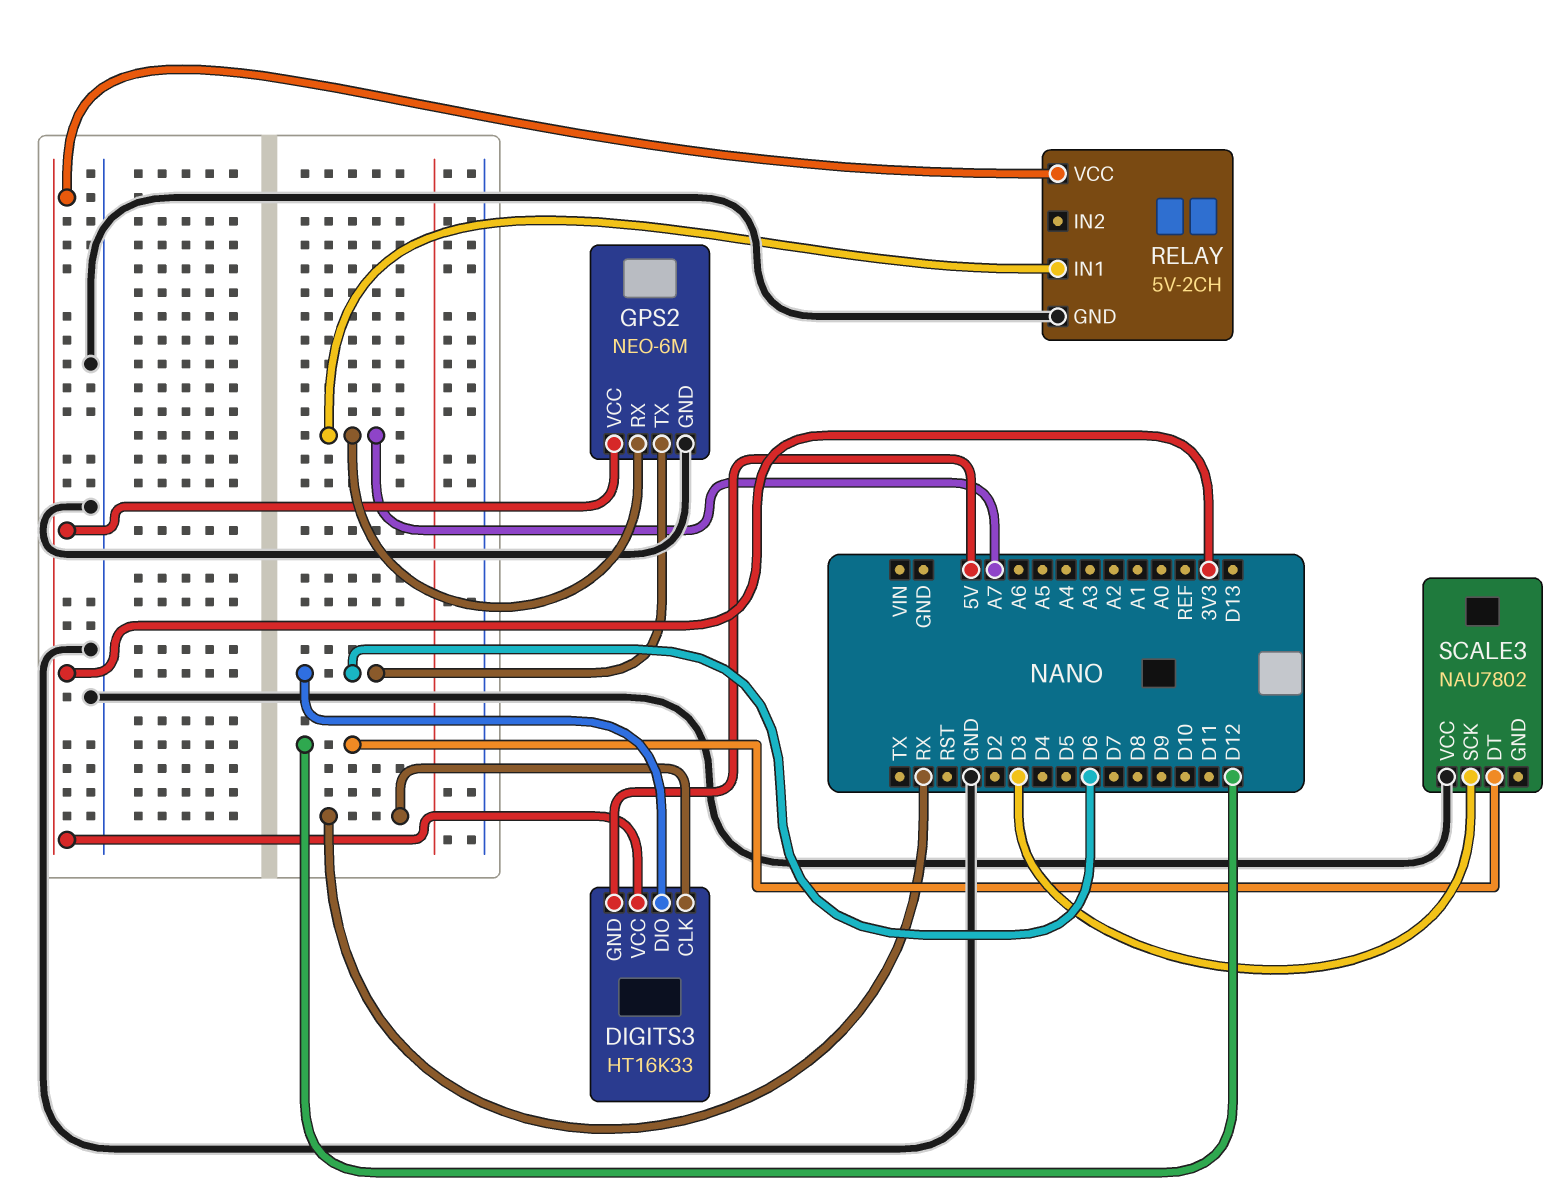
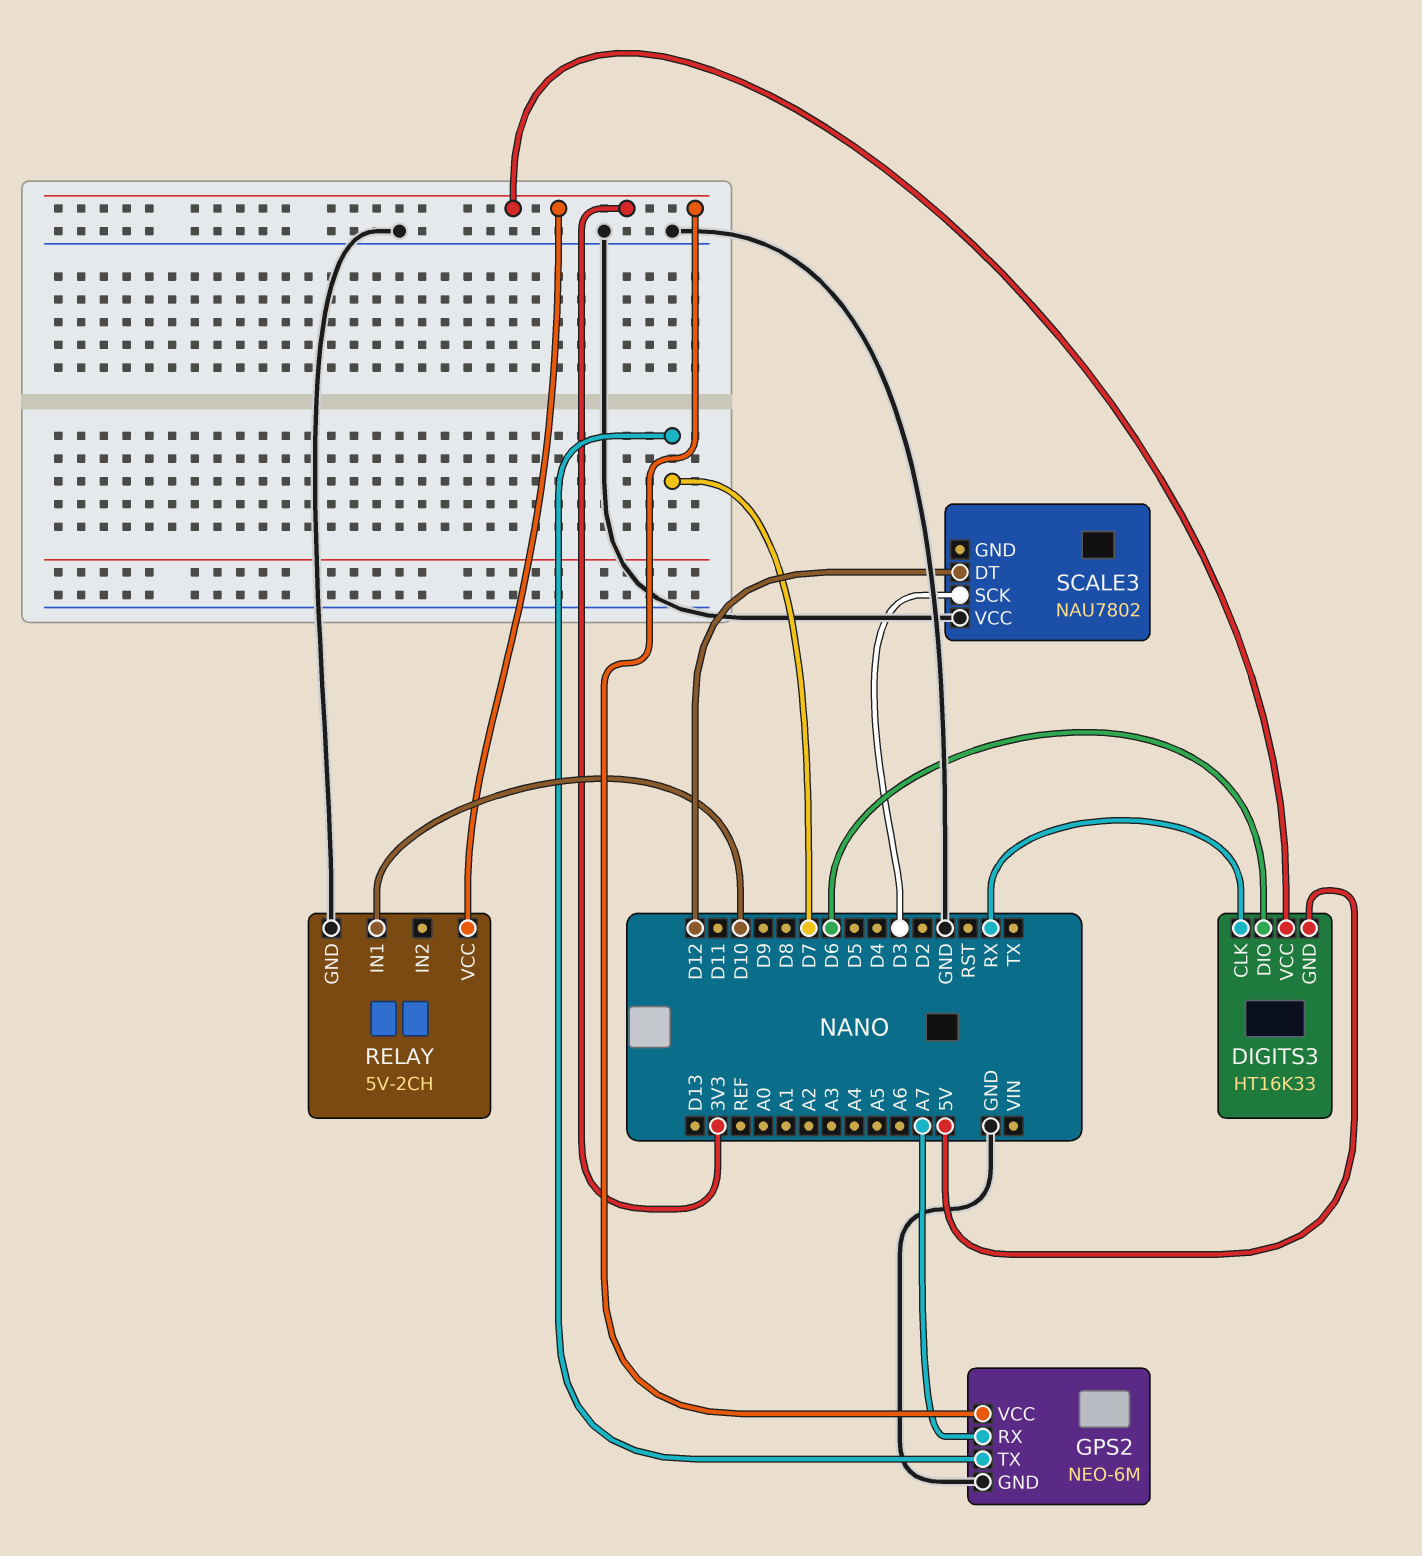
GPS2 pin TX: D6 -> D7
RELAY pin IN1: A7 -> D10

